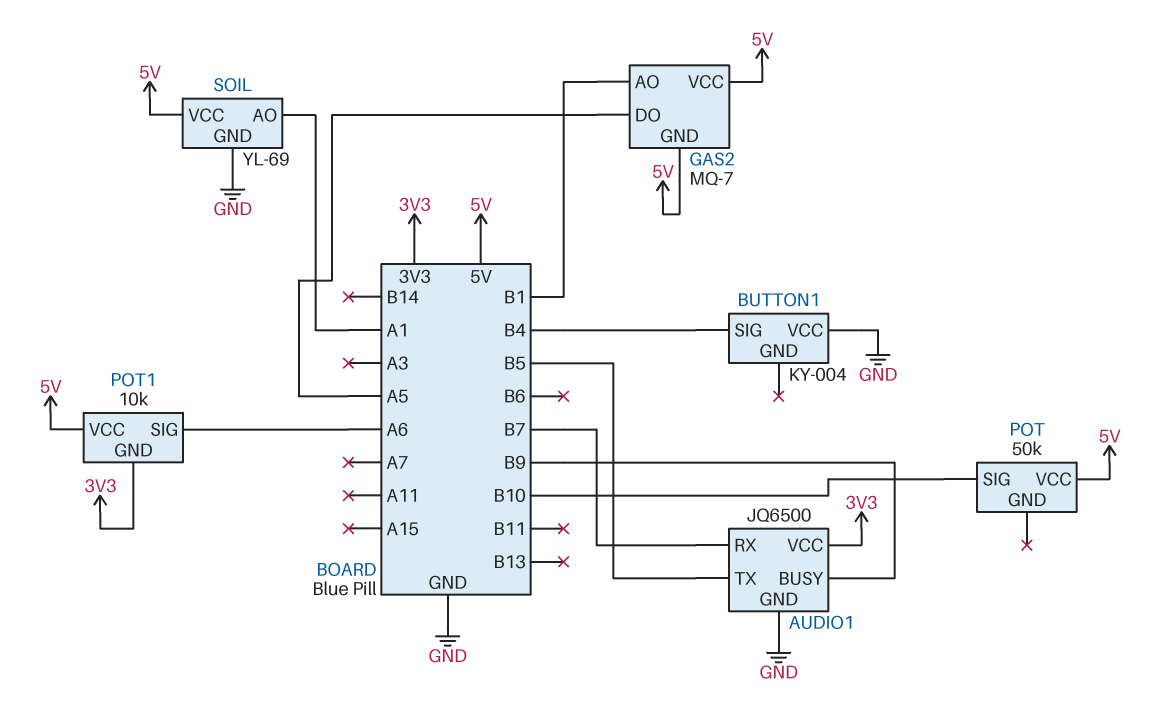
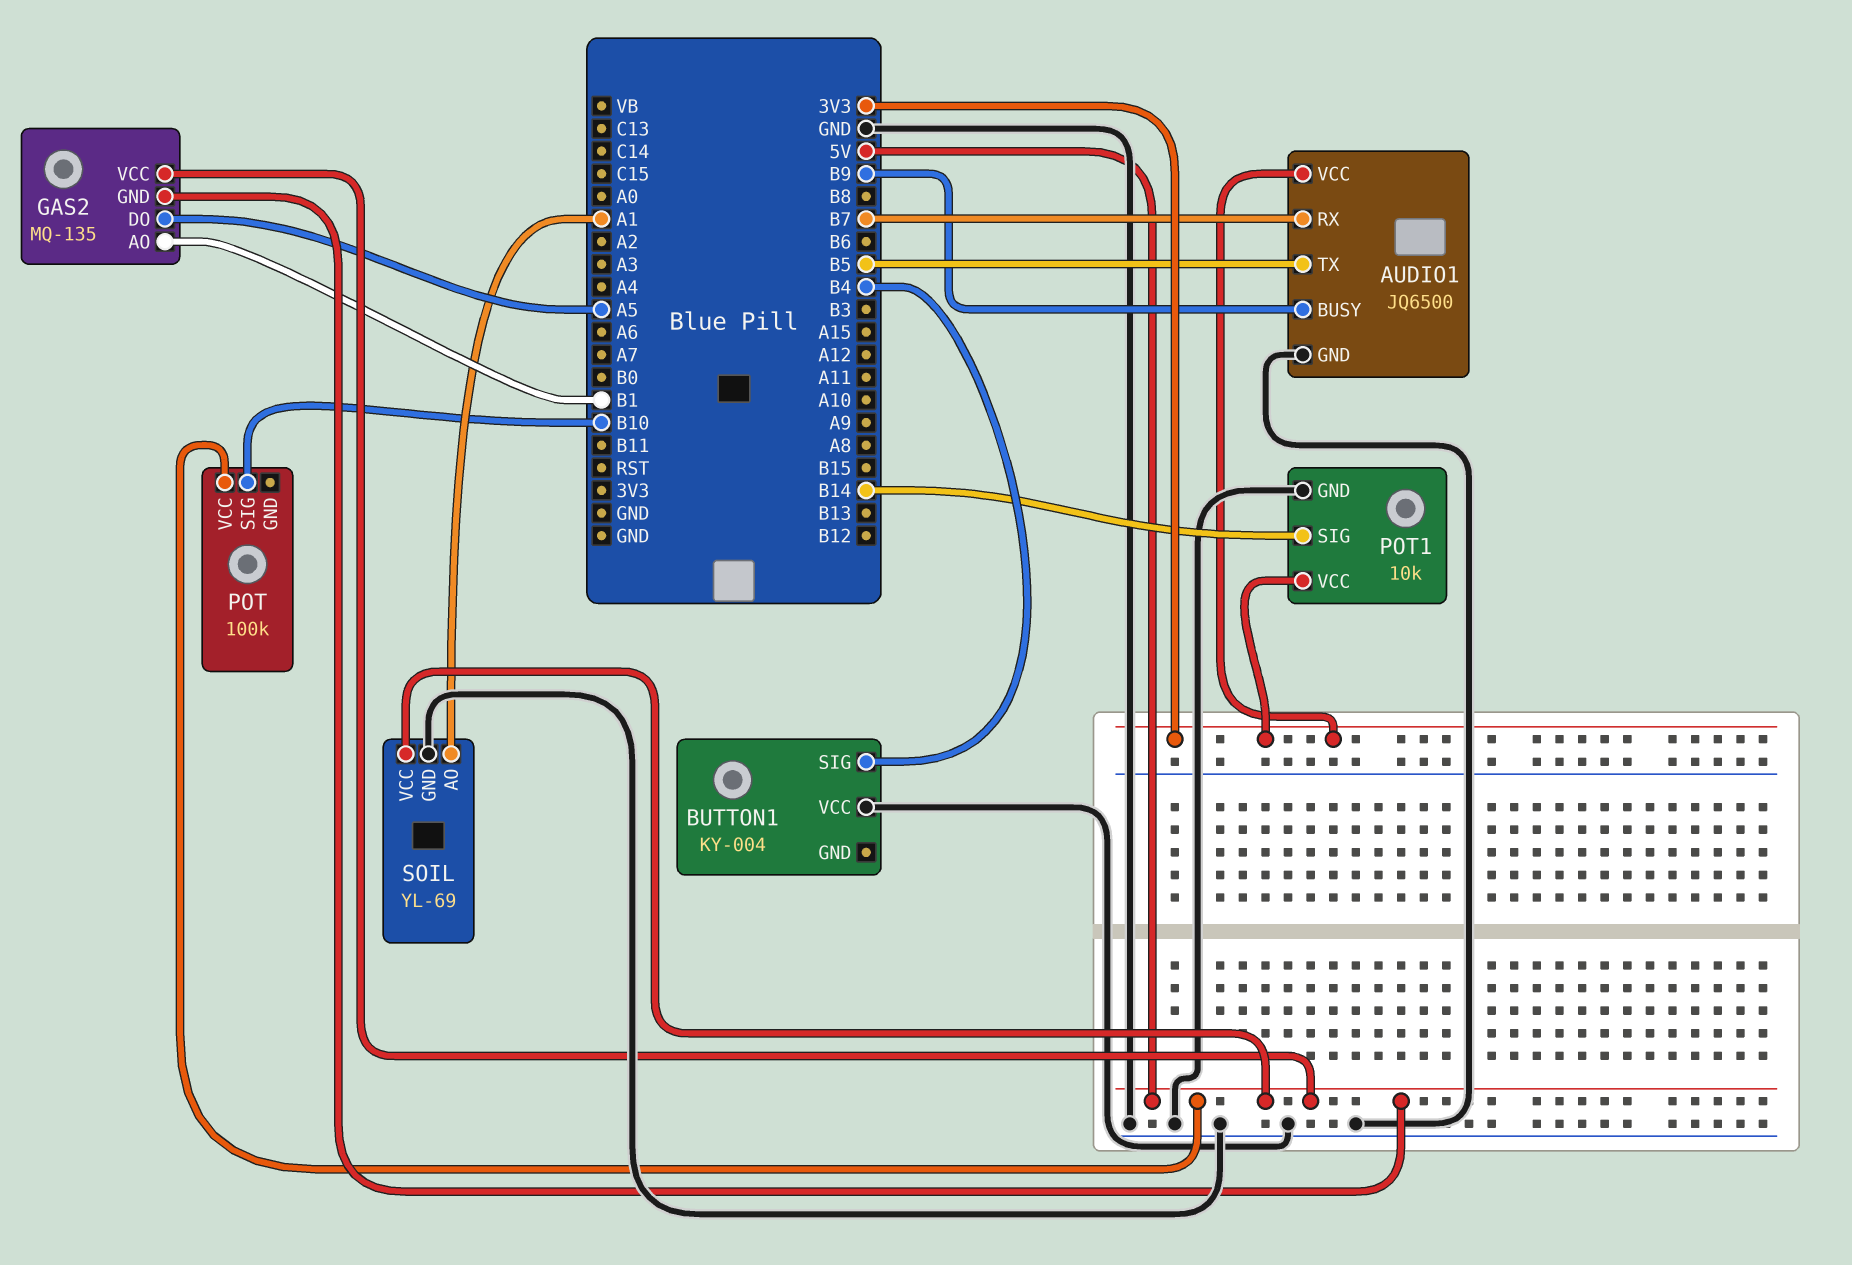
GAS2: MQ-7 -> MQ-135
POT: 50k -> 100k
POT1 pin GND: 3V3 -> GND
POT1 pin SIG: A6 -> B14
POT1 pin VCC: 5V -> 3V3

